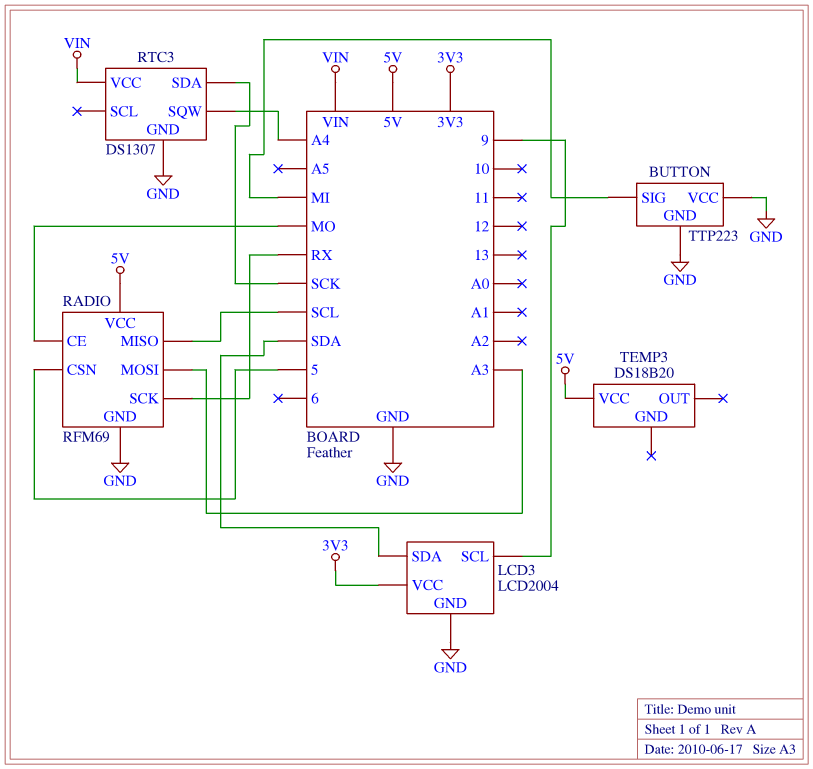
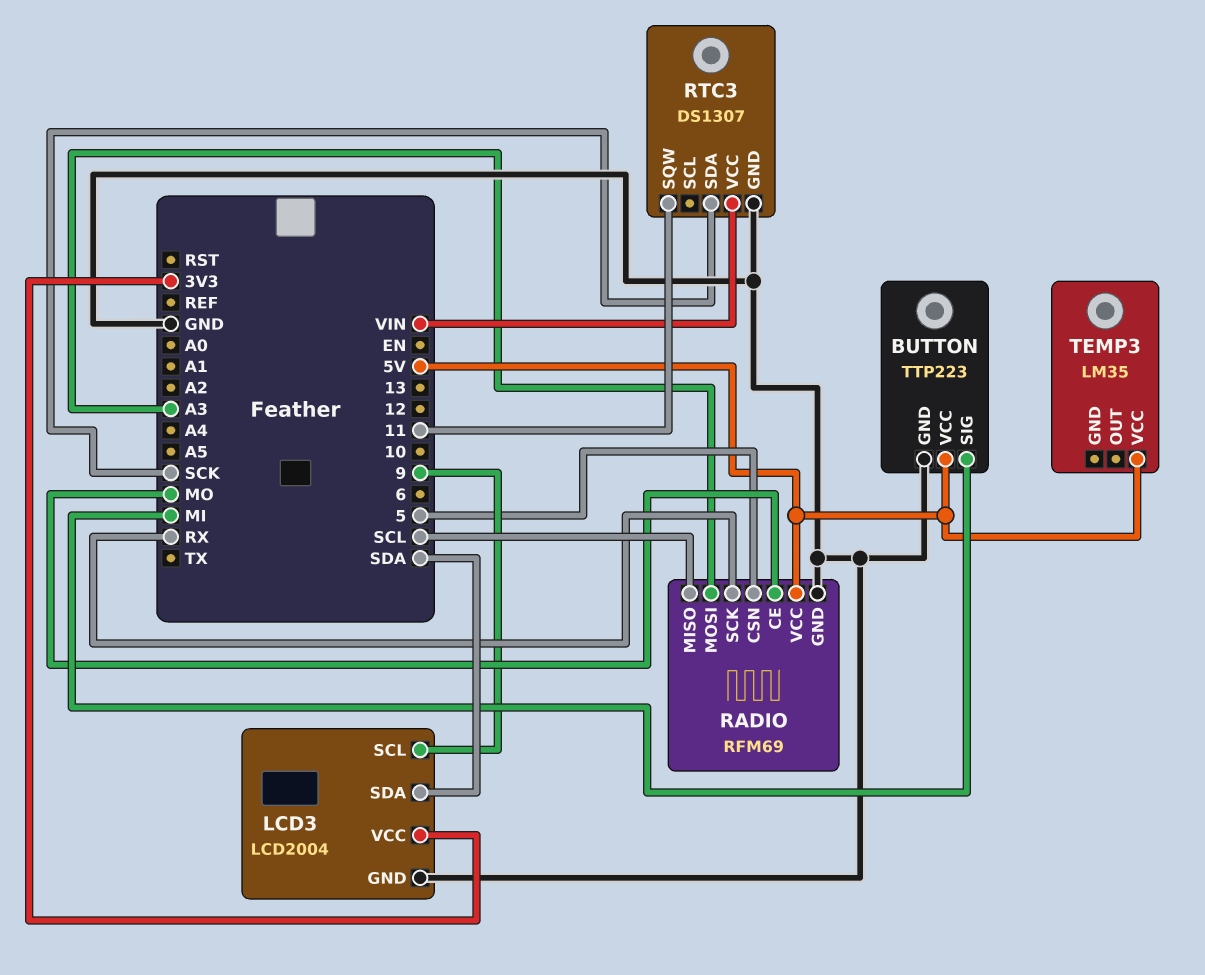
BUTTON pin VCC: GND -> 5V
RTC3 pin SQW: A4 -> 11
TEMP3: DS18B20 -> LM35

